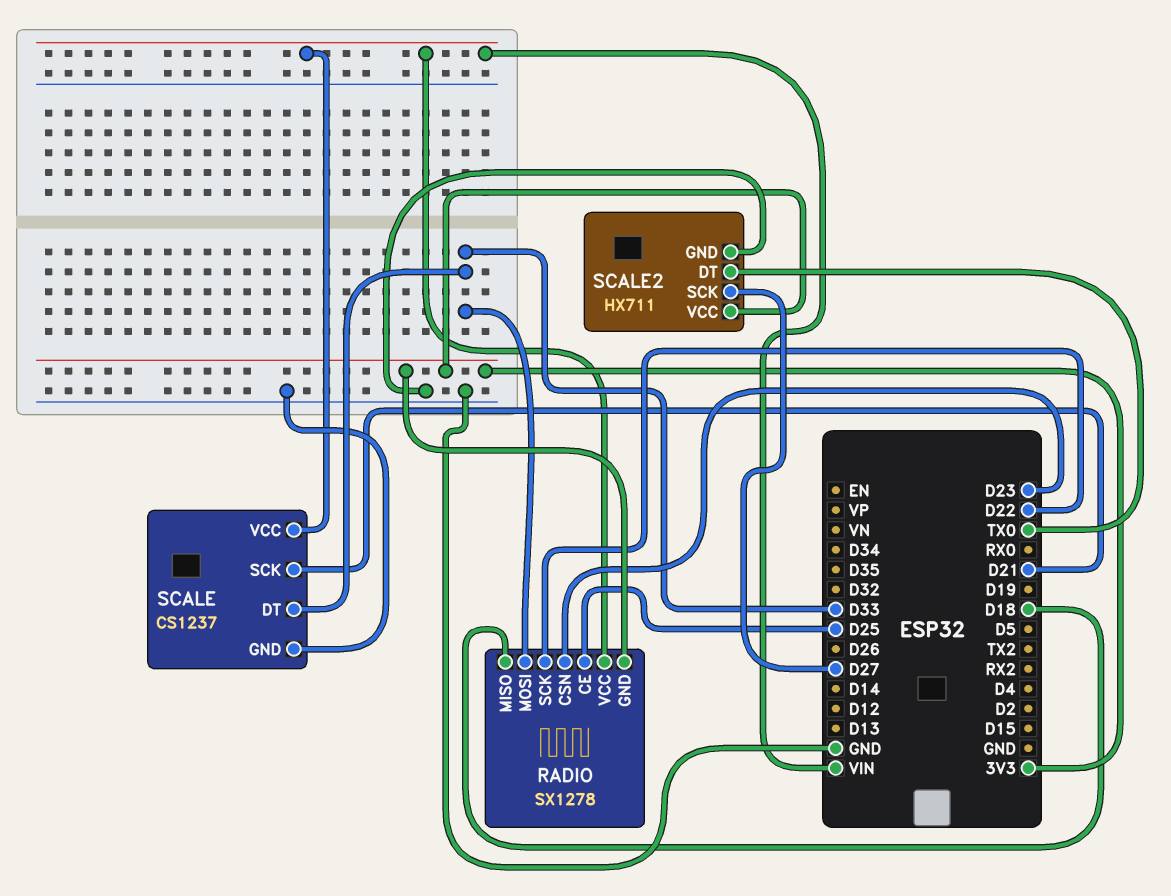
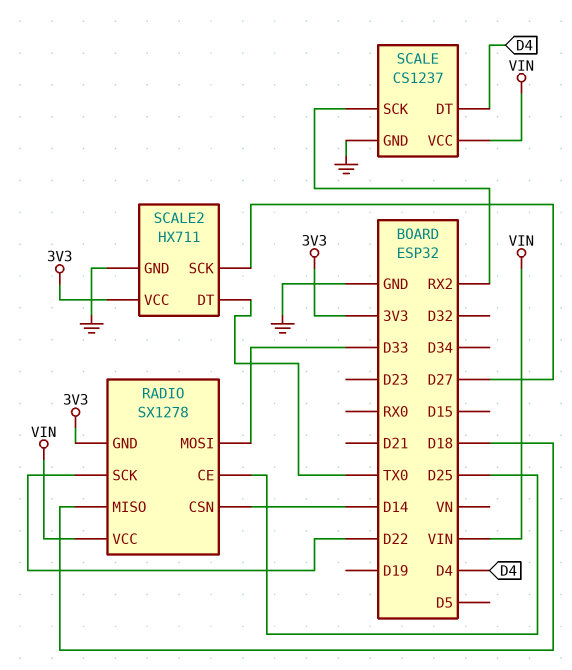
RADIO pin CSN: D23 -> D14
SCALE pin DT: D33 -> D4
SCALE pin SCK: D21 -> RX2

